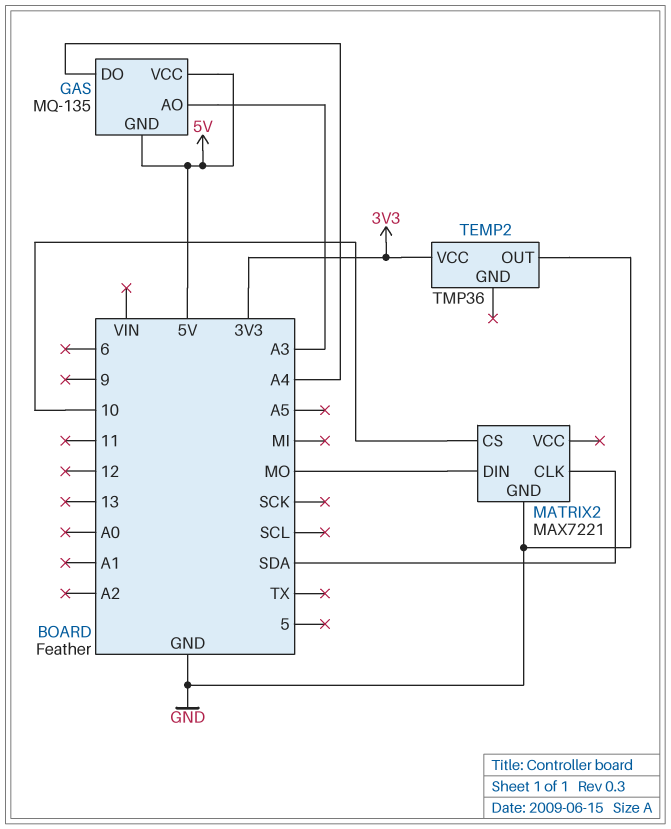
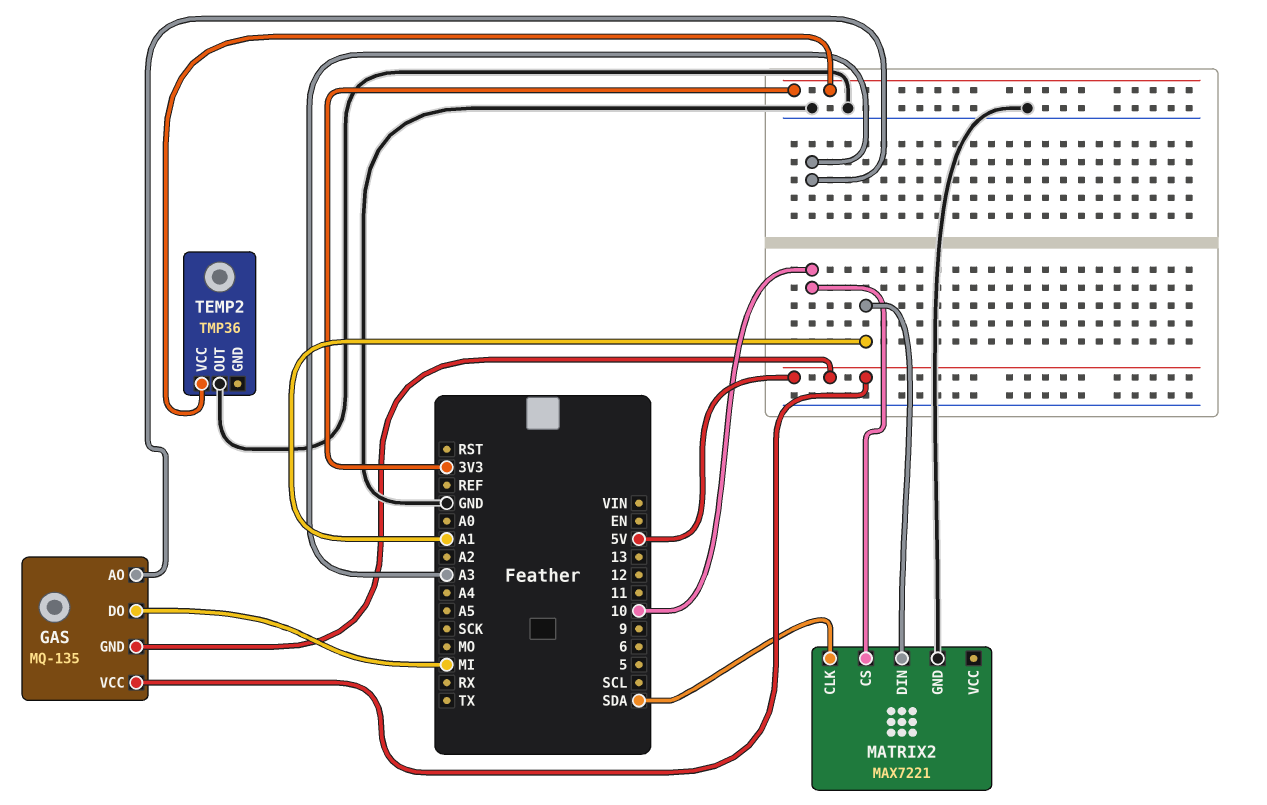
GAS pin DO: A4 -> MI
MATRIX2 pin DIN: MO -> A1

